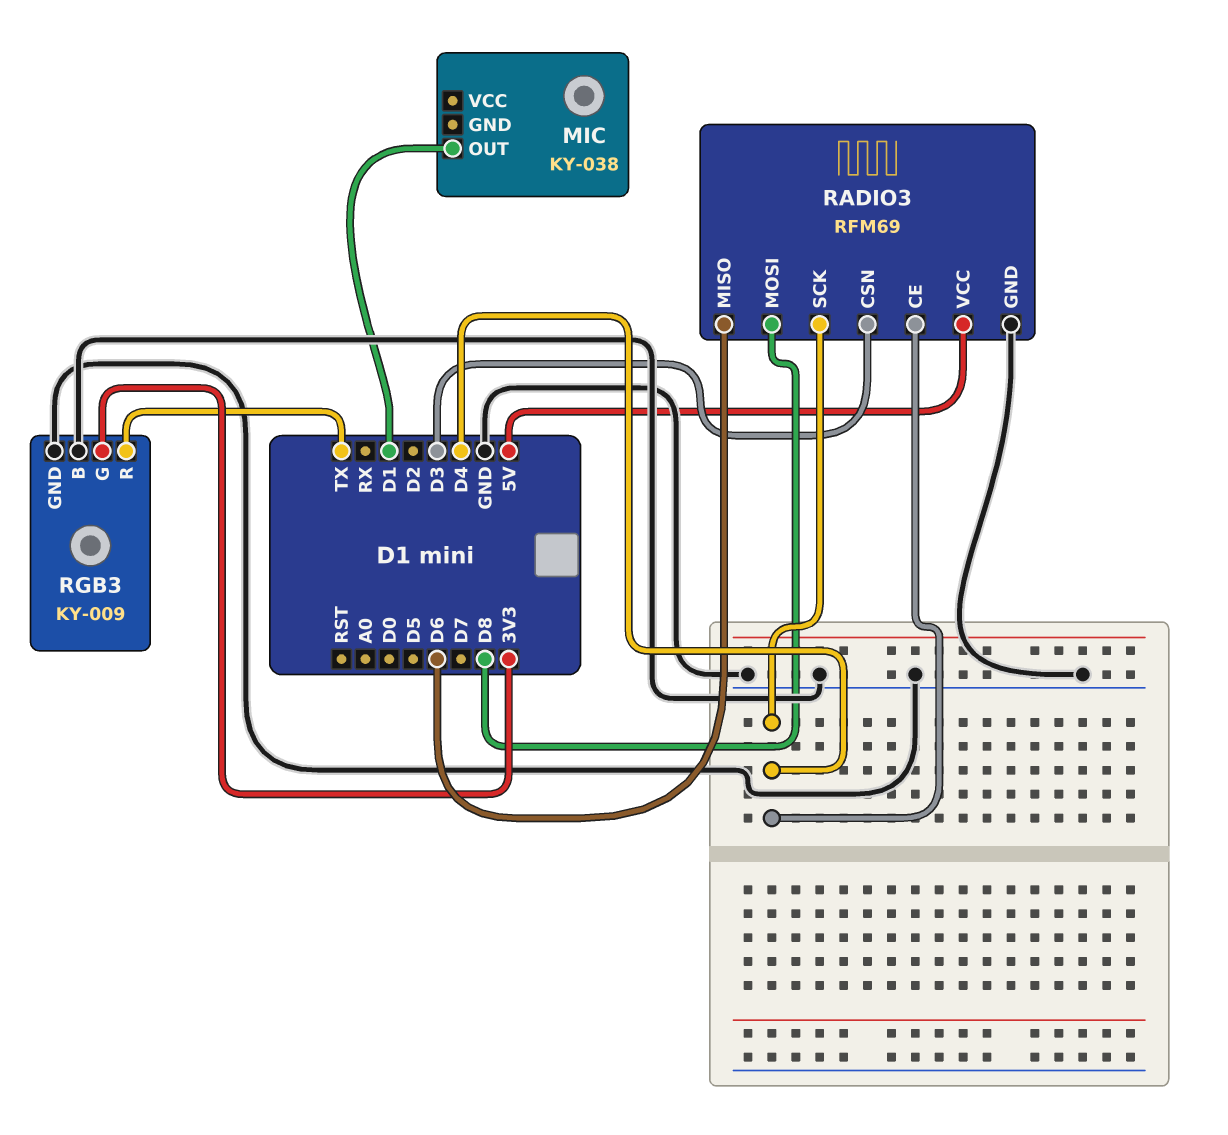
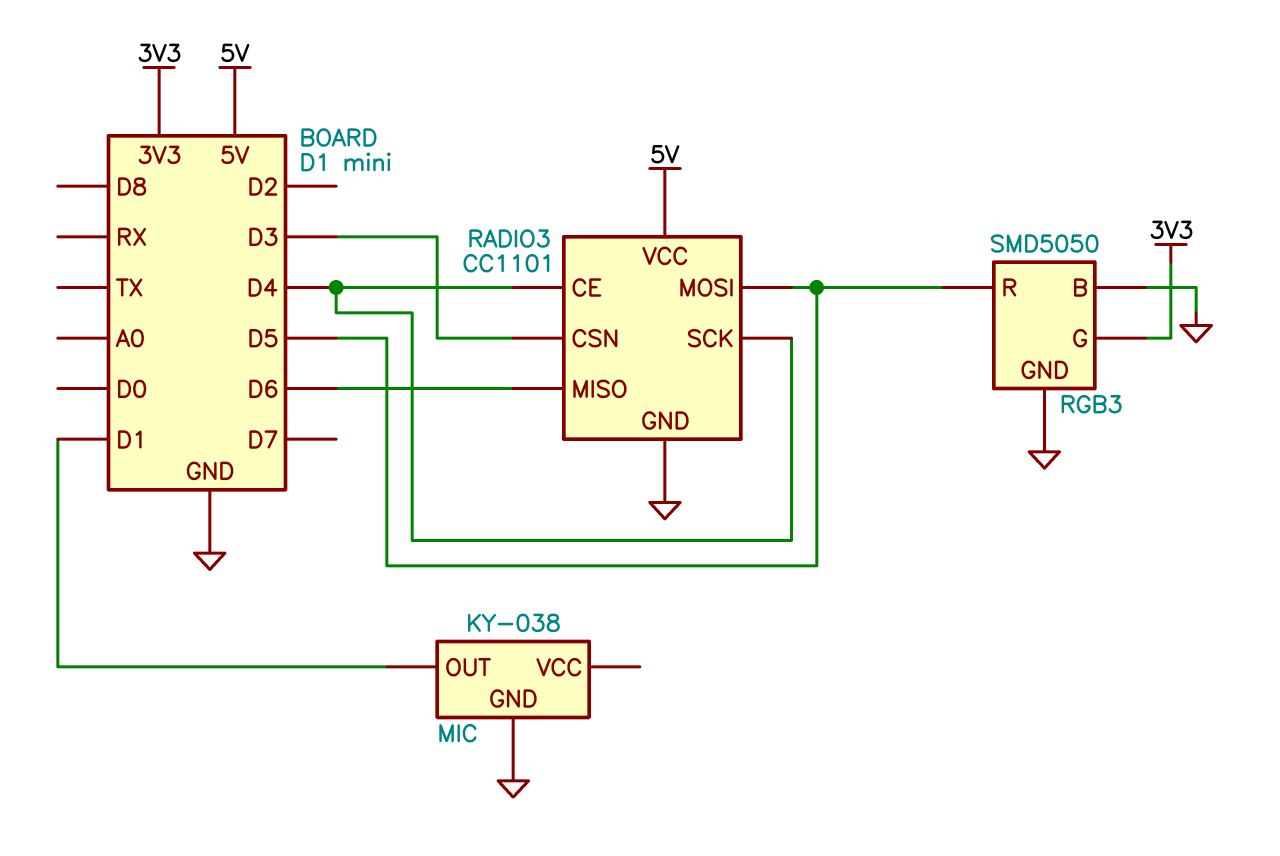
MIC pin GND: none -> GND
RADIO3: RFM69 -> CC1101
RADIO3 pin MOSI: D8 -> D5
RGB3: KY-009 -> SMD5050
RGB3 pin R: TX -> D5

